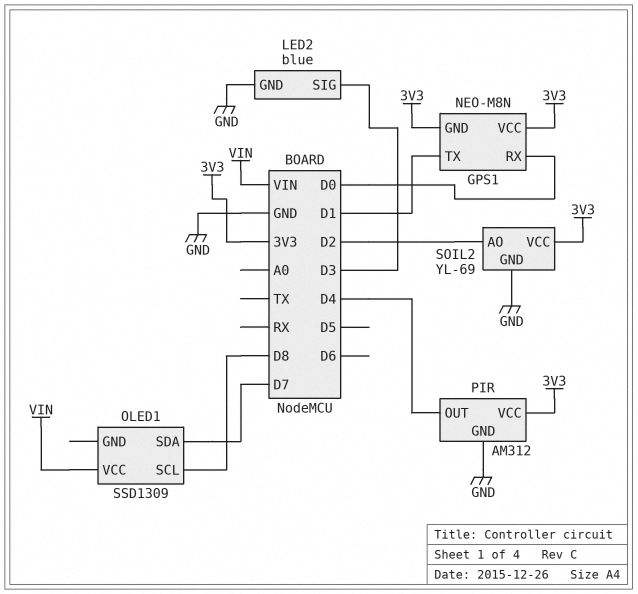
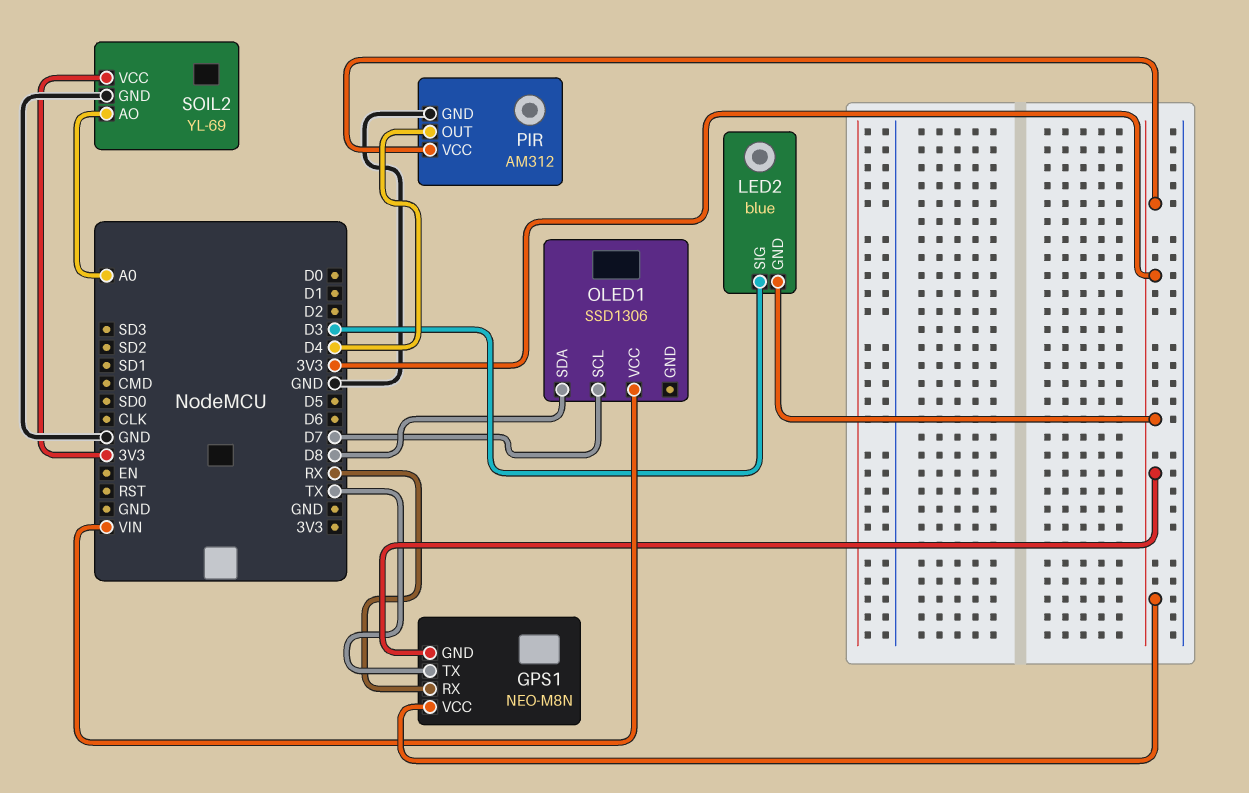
GPS1 pin RX: D0 -> RX
GPS1 pin TX: D1 -> TX
LED2 pin GND: GND -> 3V3
OLED1: SSD1309 -> SSD1306
OLED1 pin SCL: D8 -> D7
OLED1 pin SDA: D7 -> D8
SOIL2 pin AO: D2 -> A0

